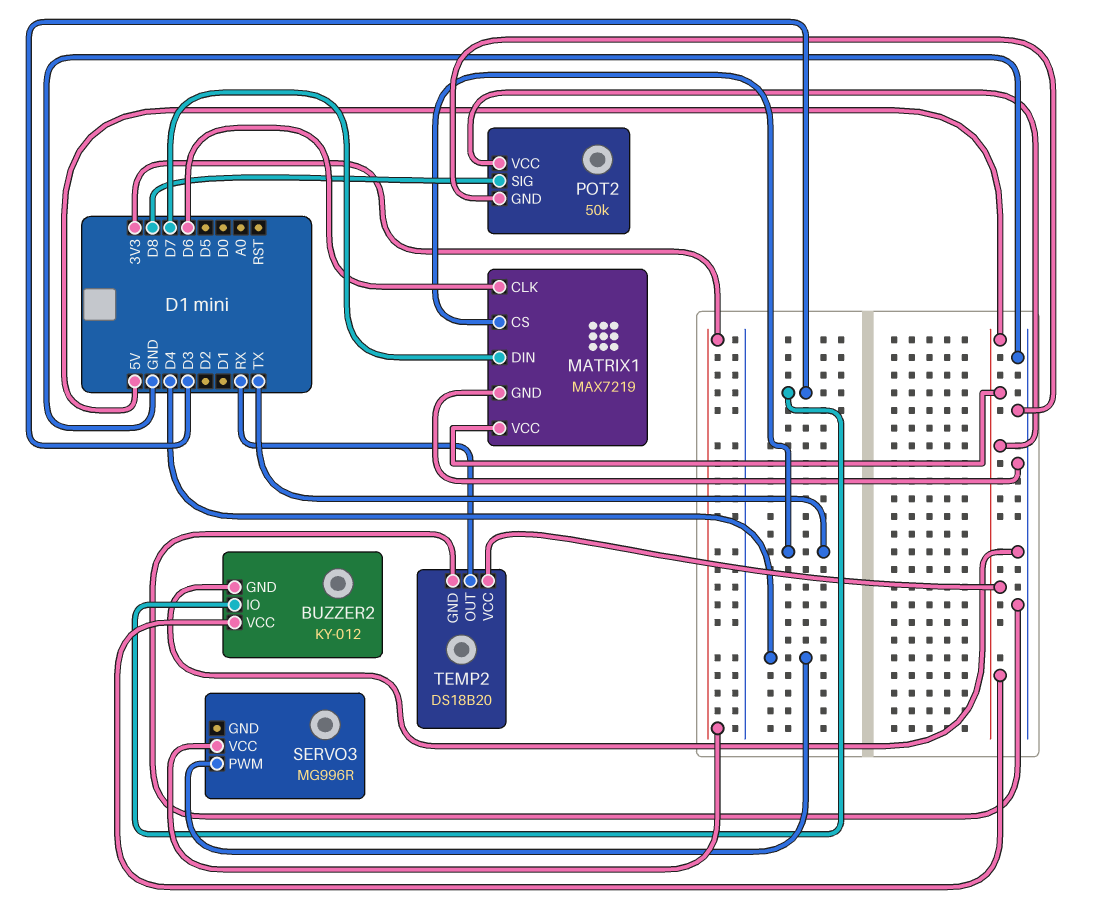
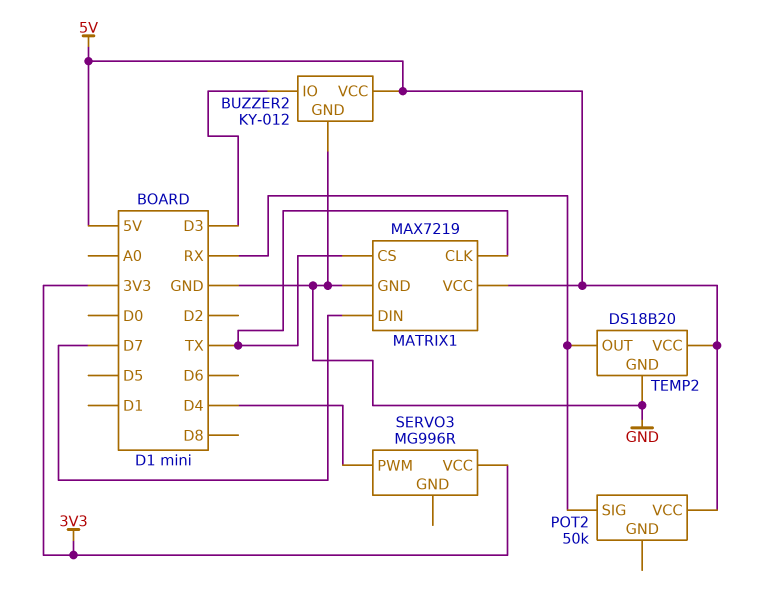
MATRIX1 pin CLK: D6 -> TX
POT2 pin GND: GND -> none
POT2 pin SIG: D8 -> RX

